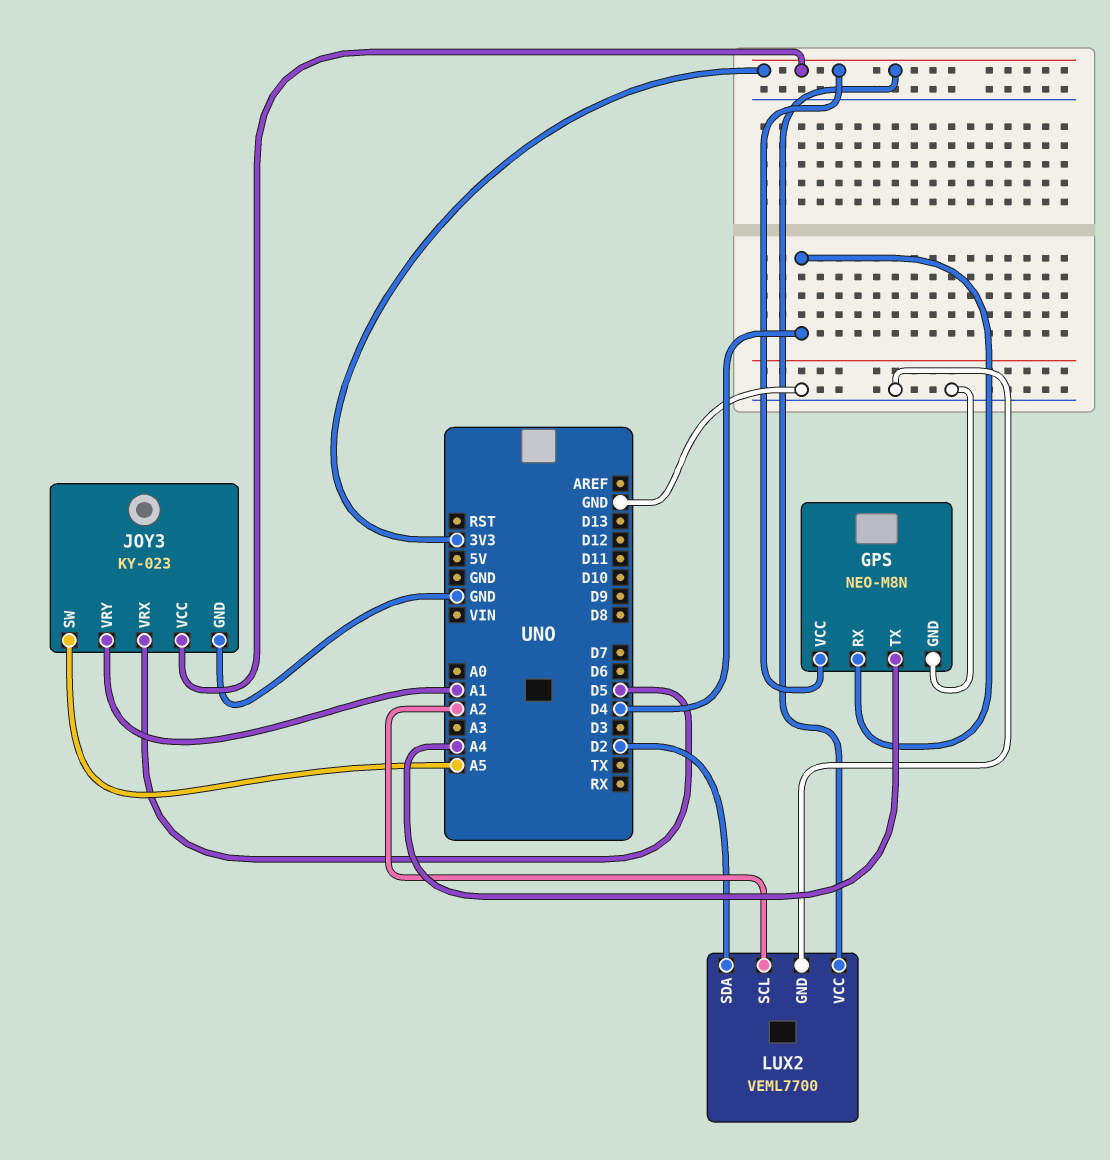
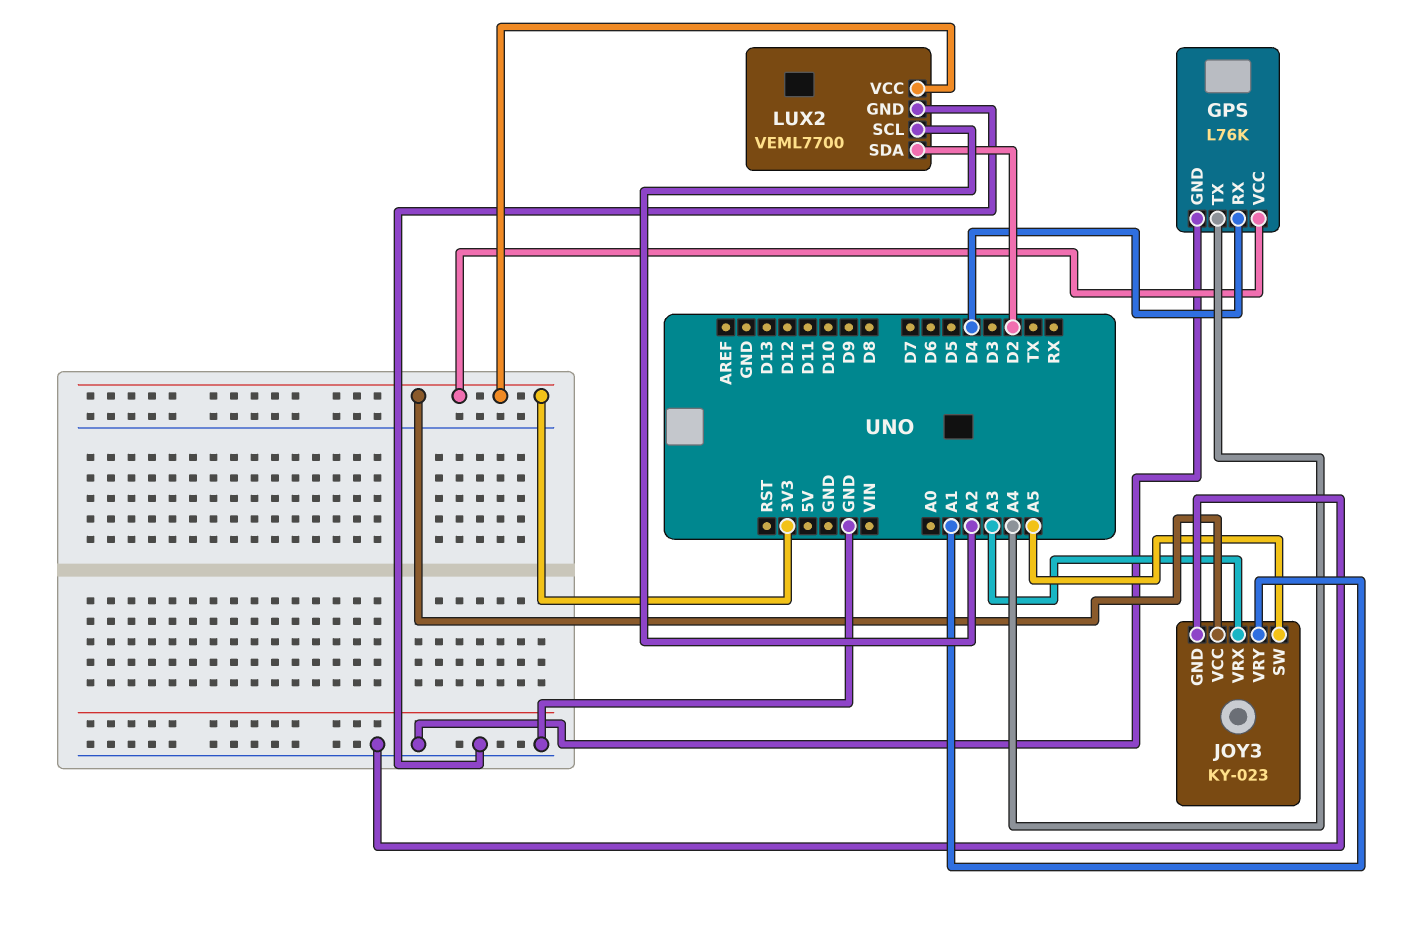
GPS: NEO-M8N -> L76K
JOY3 pin VRX: D5 -> A3

